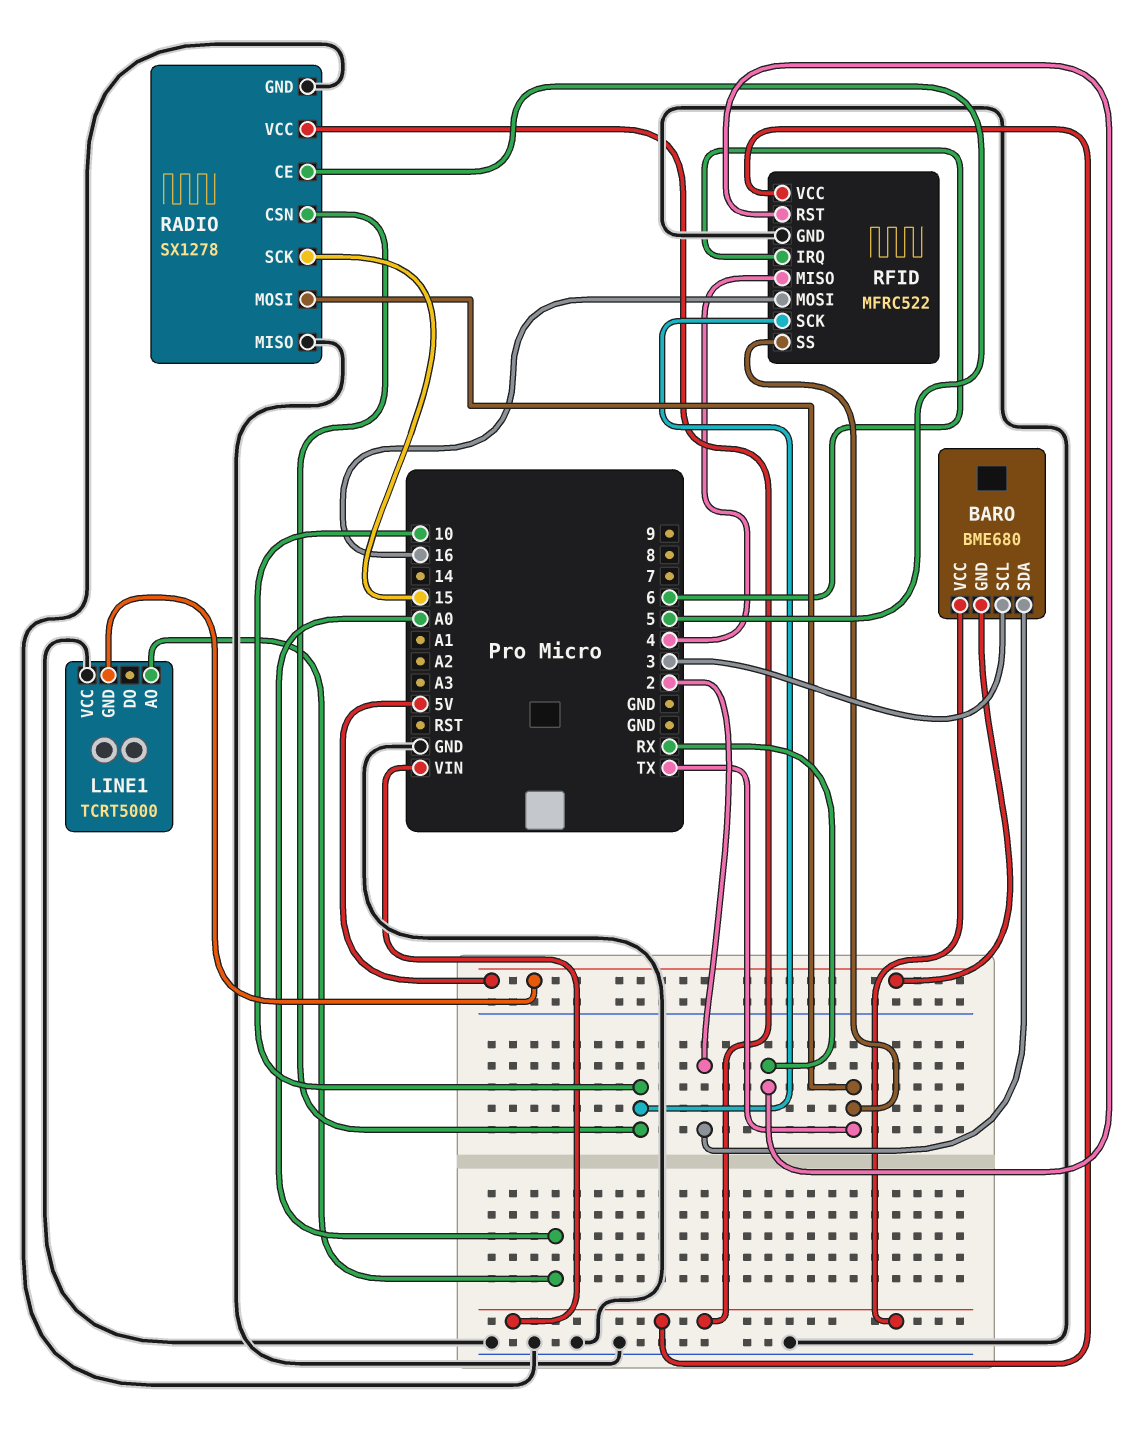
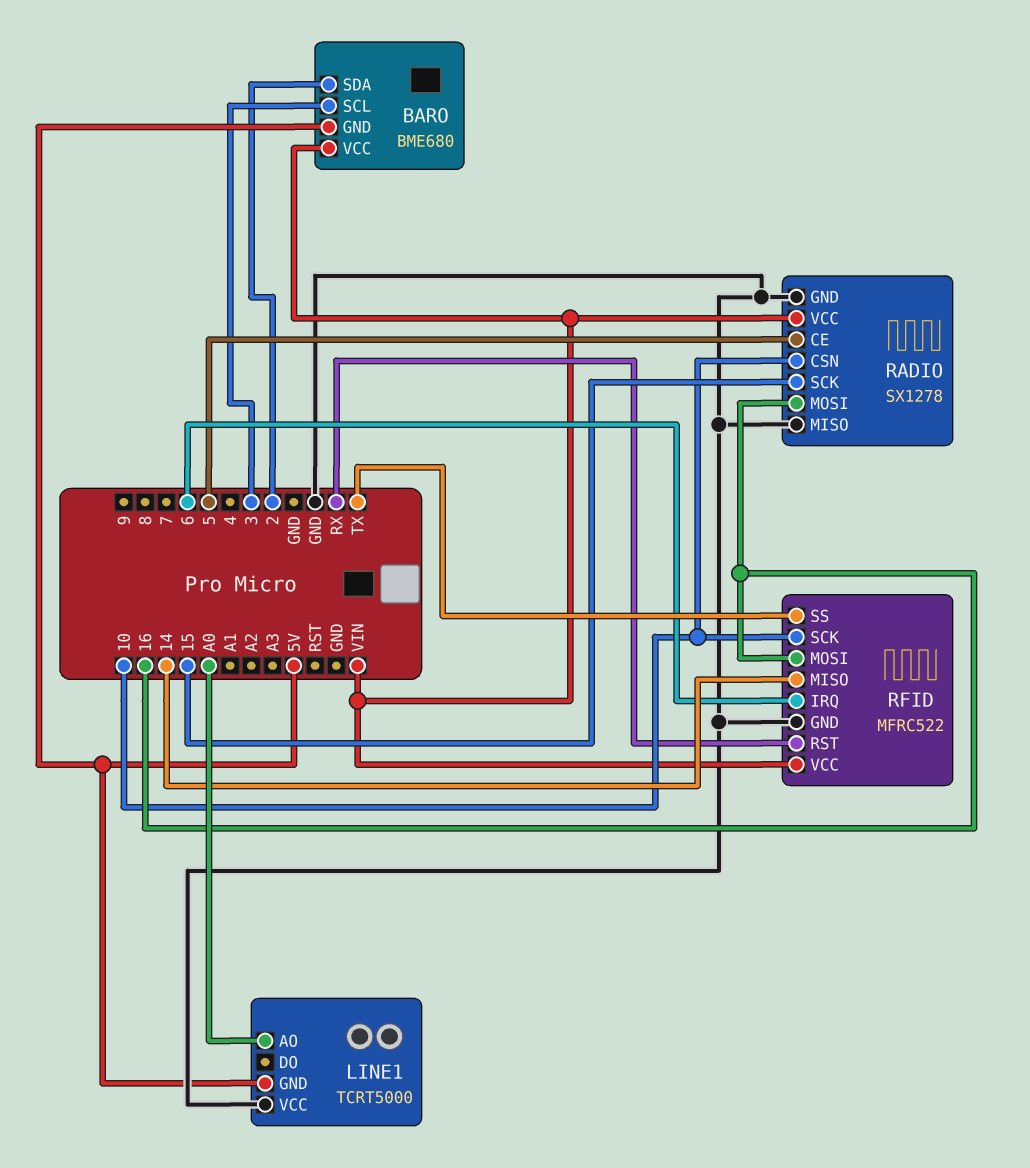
RADIO pin MOSI: TX -> 16
RFID pin MISO: 4 -> 14

